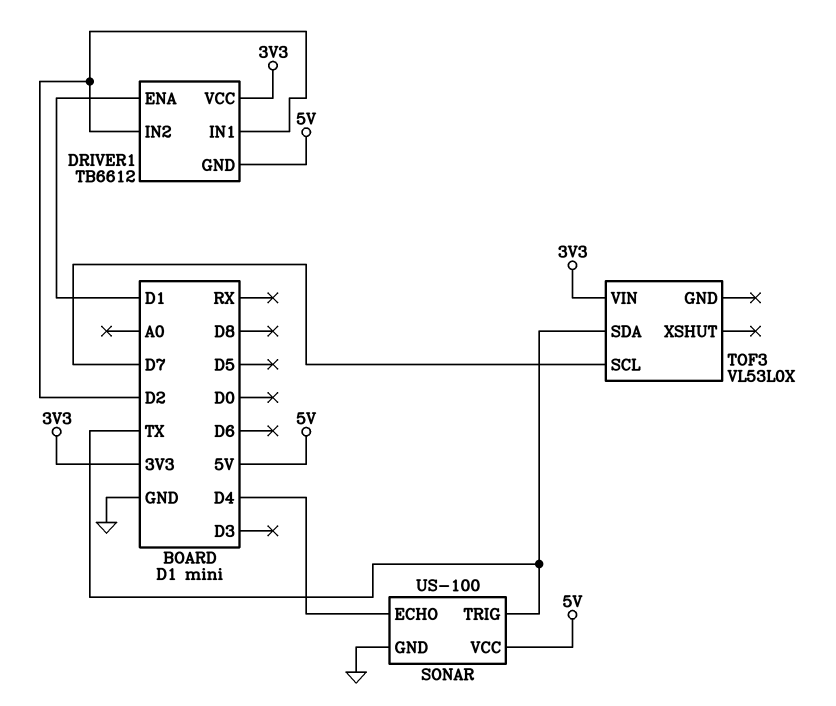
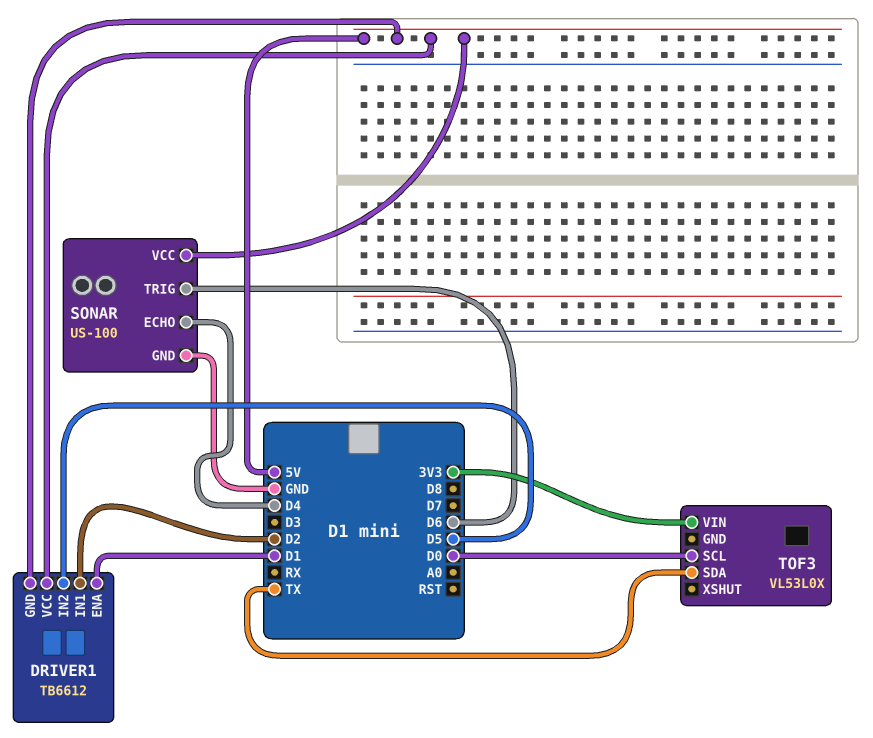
DRIVER1 pin IN2: D2 -> D5
DRIVER1 pin VCC: 3V3 -> 5V
SONAR pin TRIG: TX -> D6
TOF3 pin SCL: D7 -> D0

